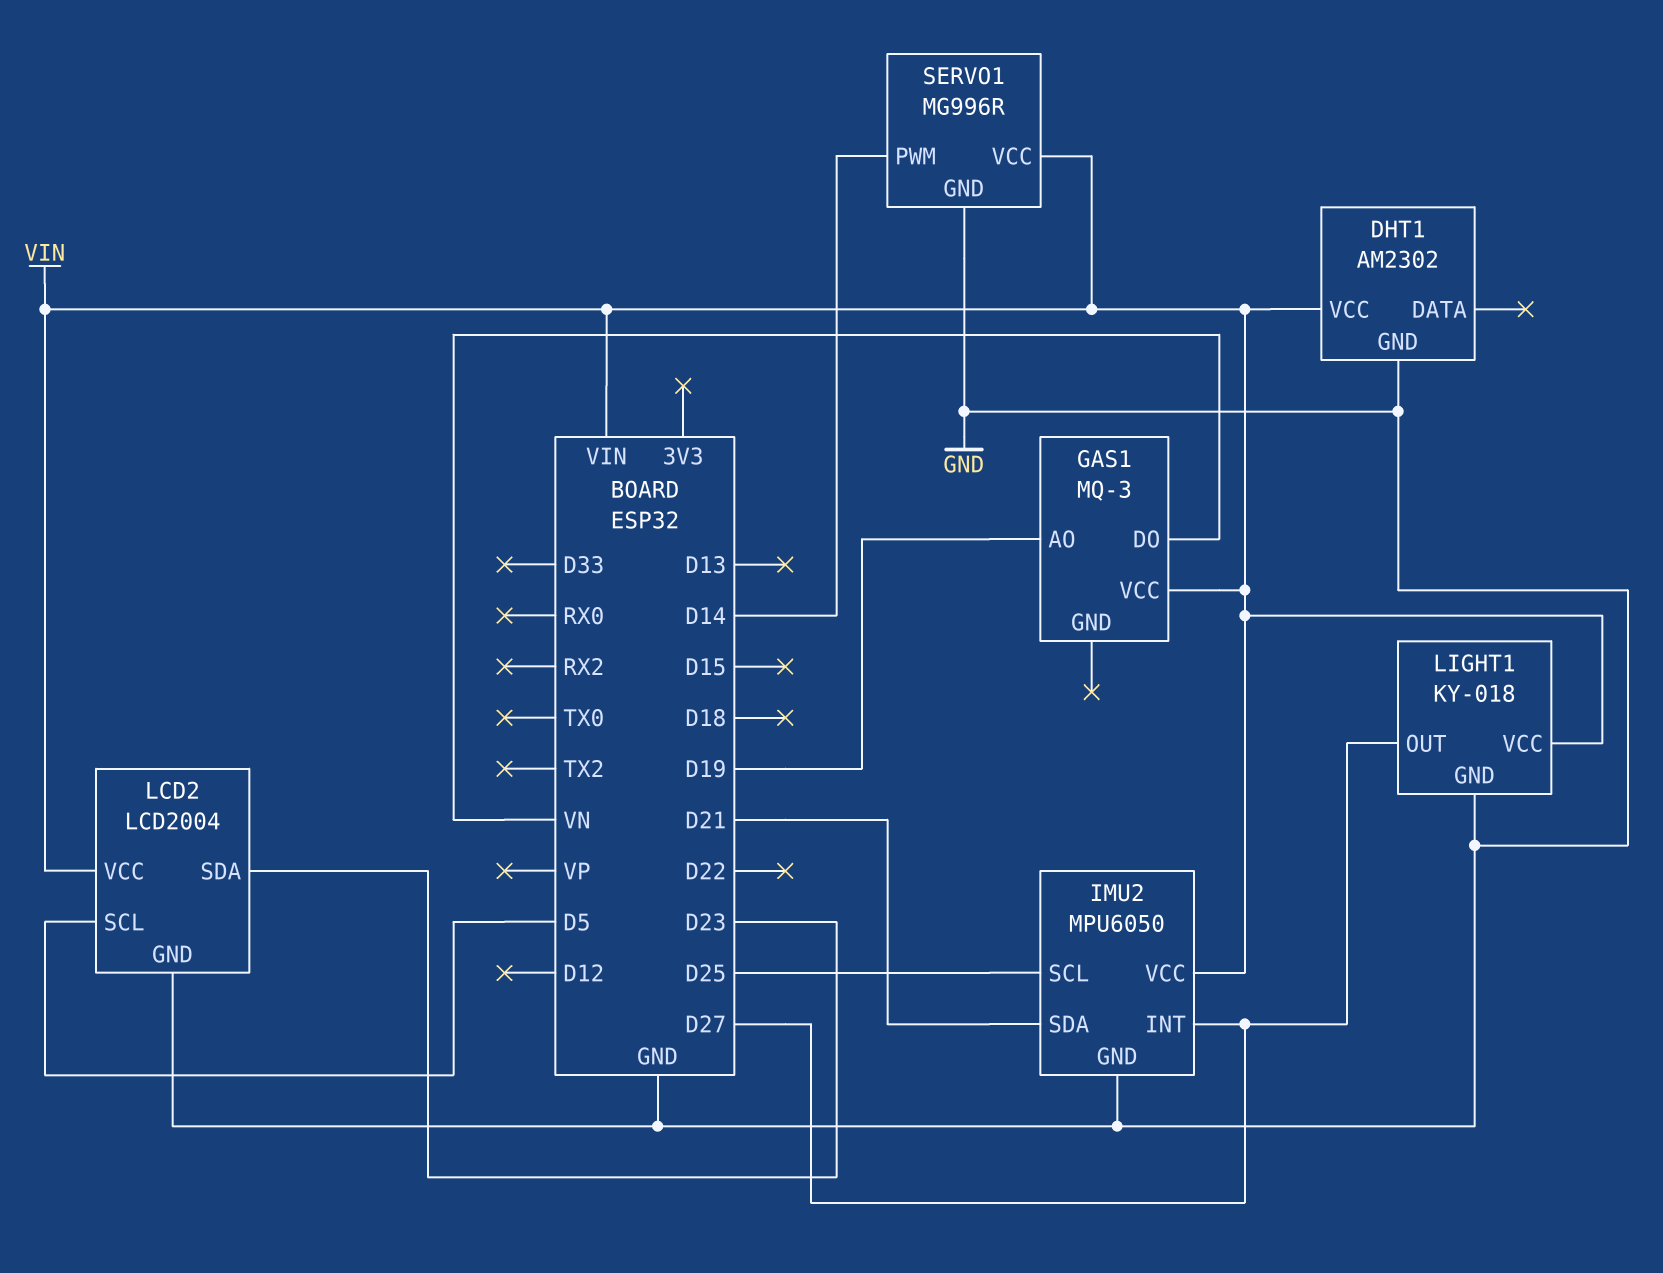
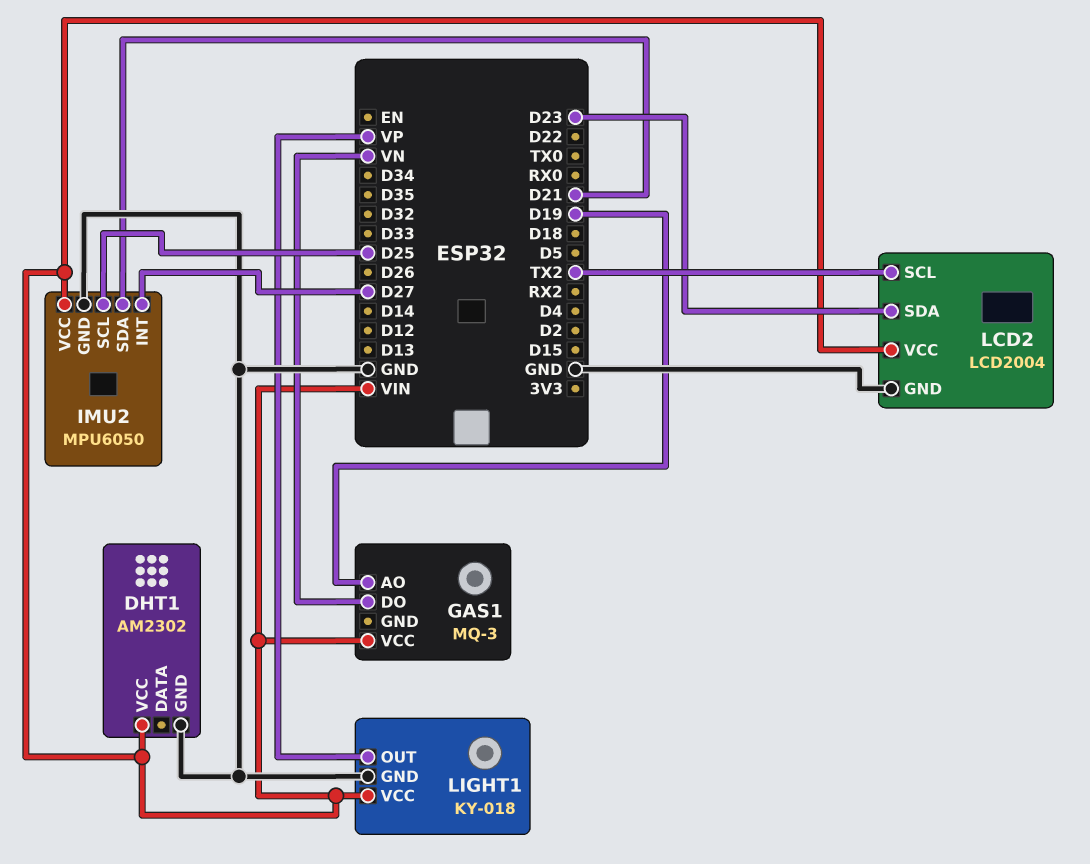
LCD2 pin SCL: D5 -> TX2
LIGHT1 pin OUT: D27 -> VP
SERVO1: MG996R -> none
SERVO1 pin GND: GND -> none
SERVO1 pin PWM: D14 -> none
SERVO1 pin VCC: VIN -> none

